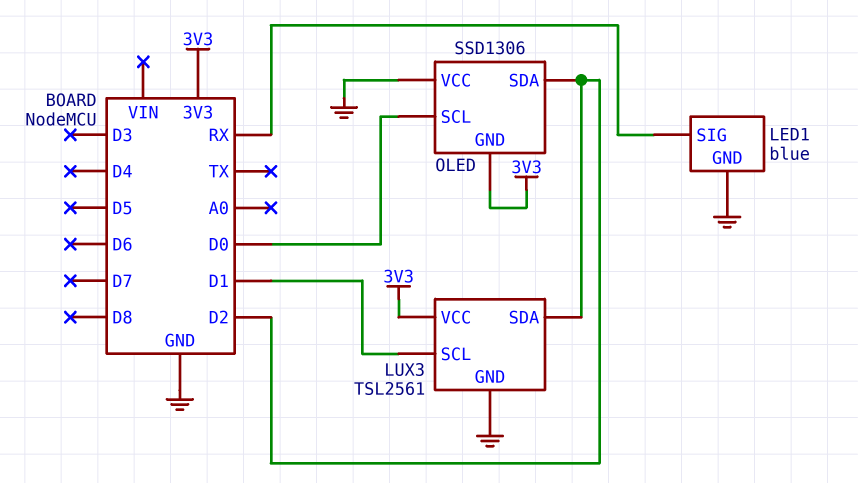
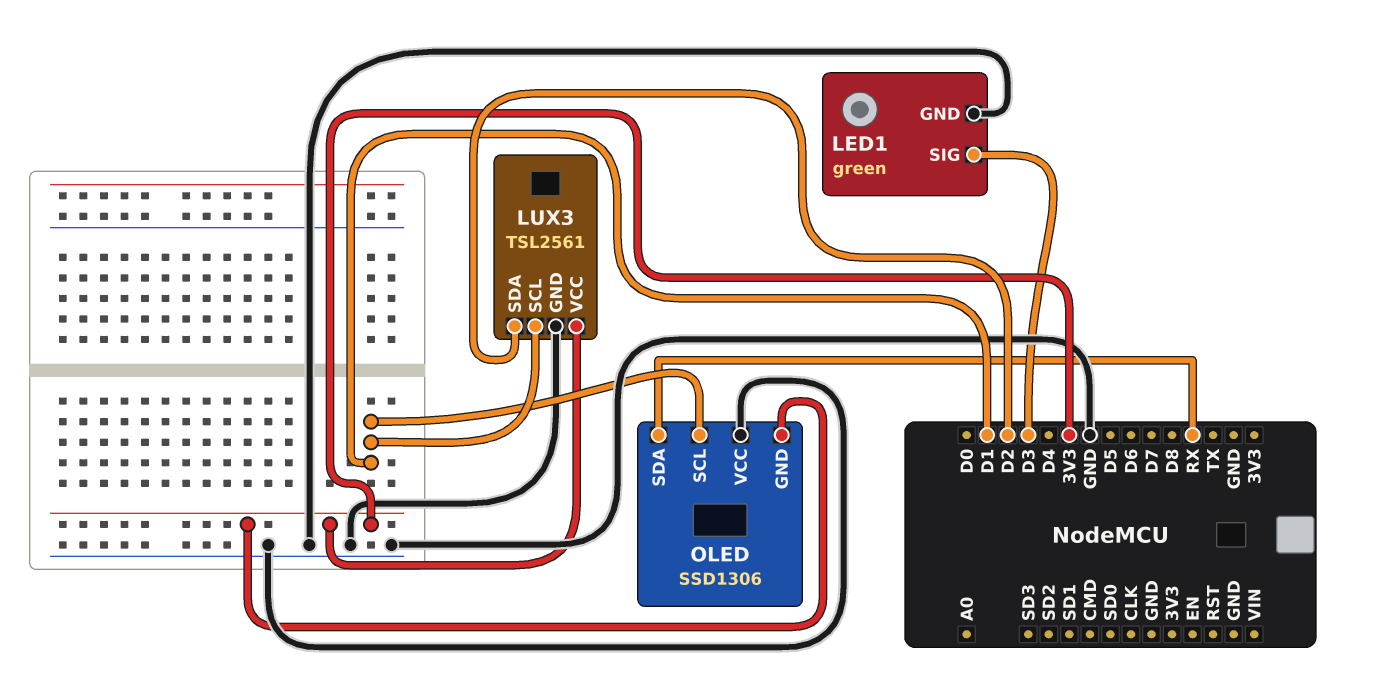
LED1: blue -> green
LED1 pin SIG: RX -> D3
OLED pin SCL: D0 -> D1
OLED pin SDA: D2 -> RX

